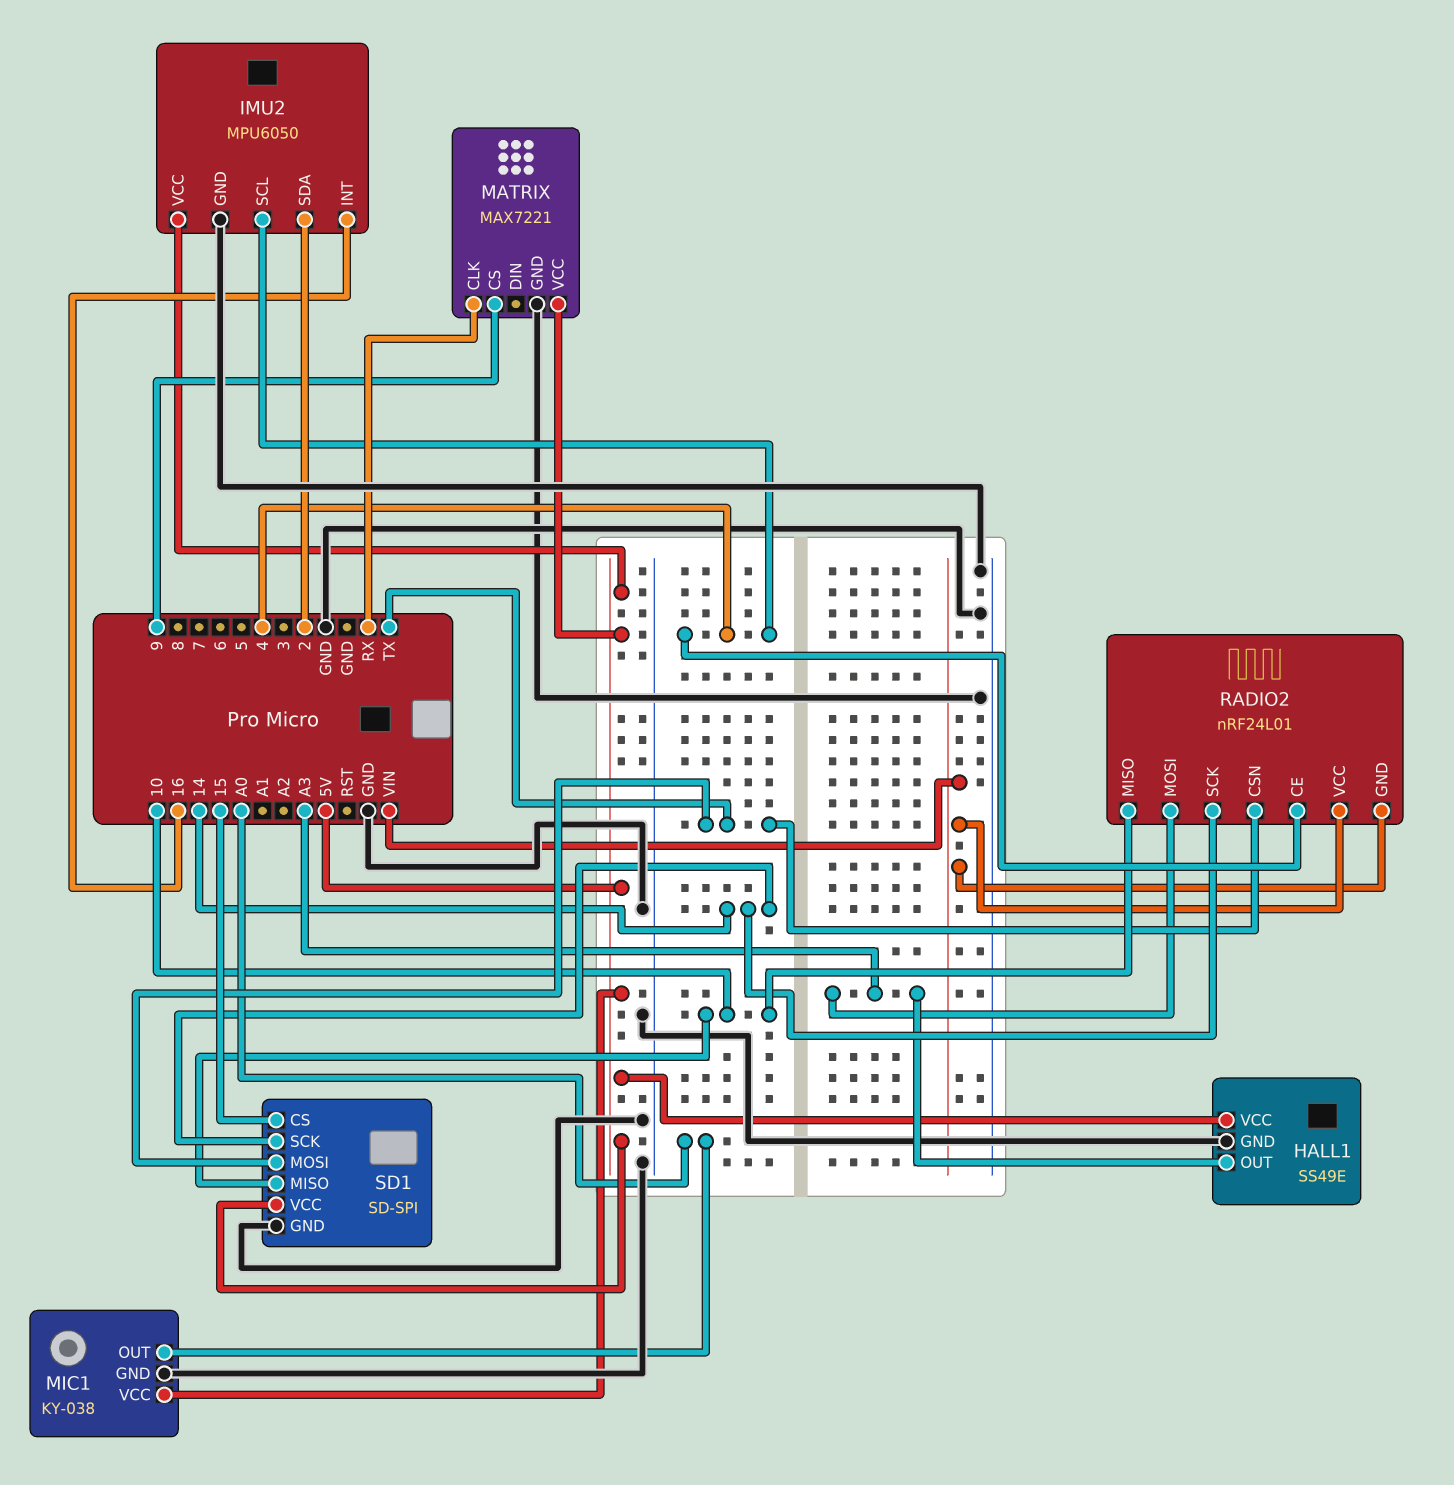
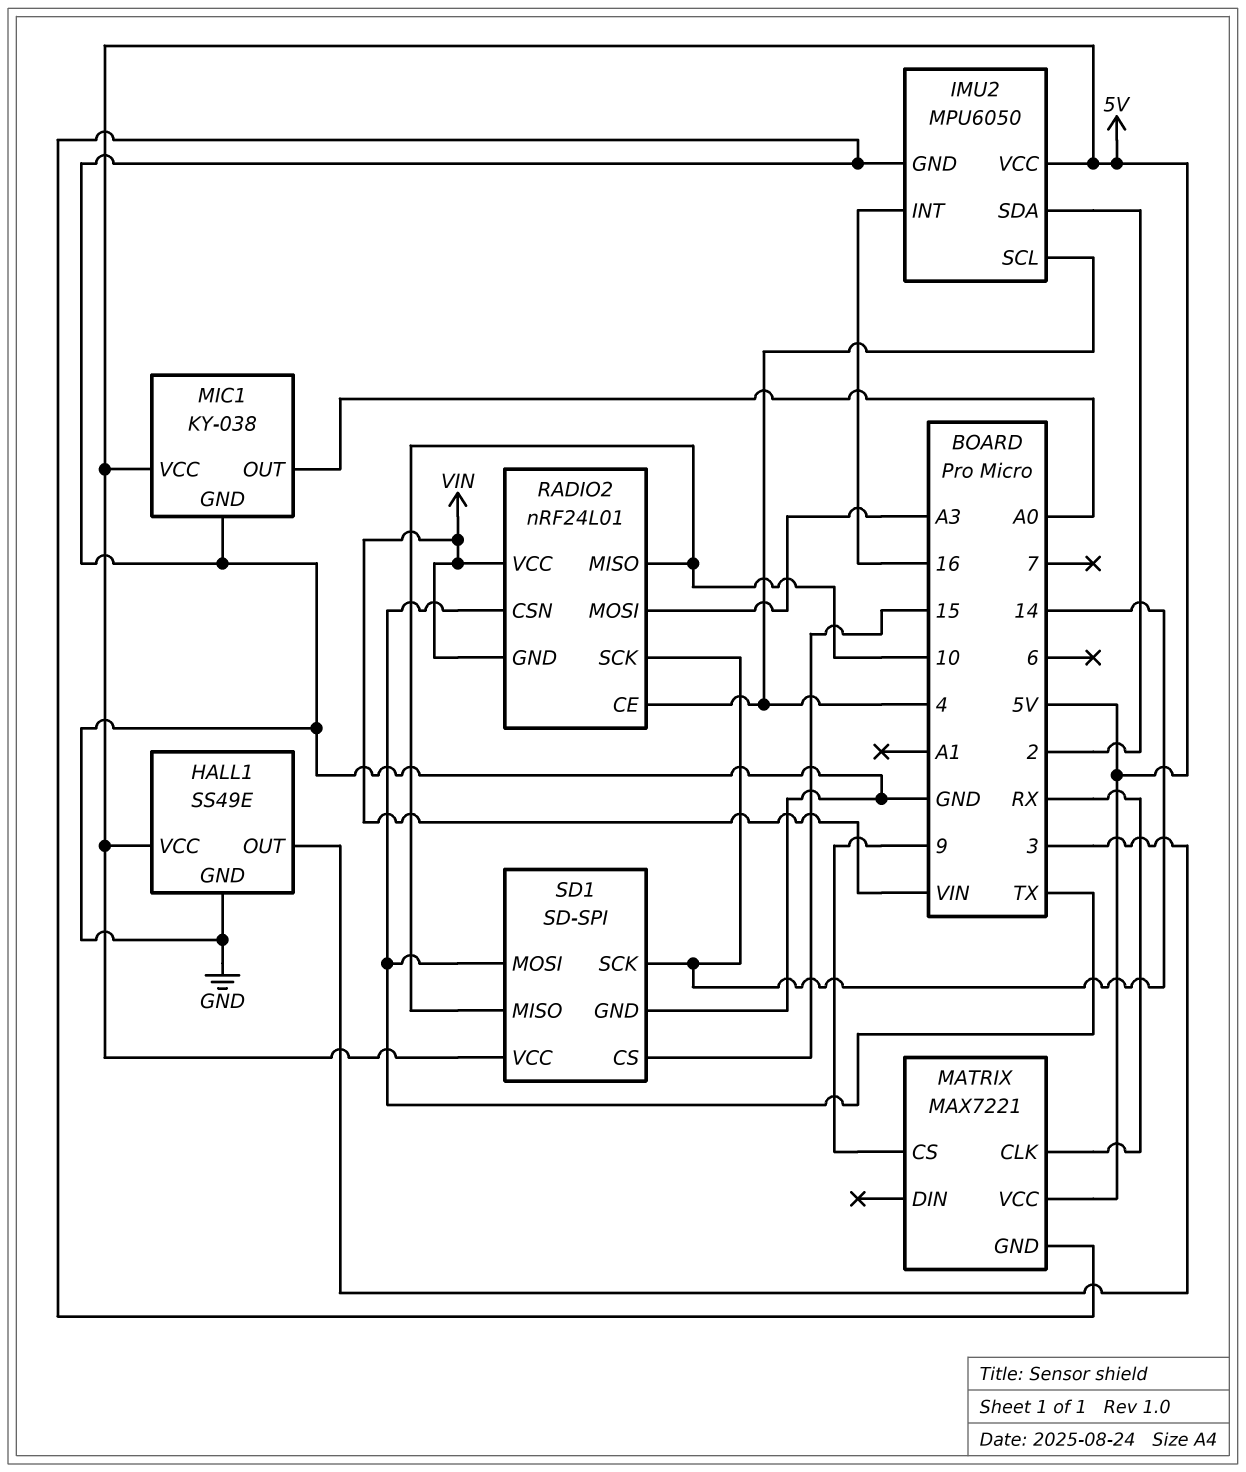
HALL1 pin OUT: A3 -> 3

